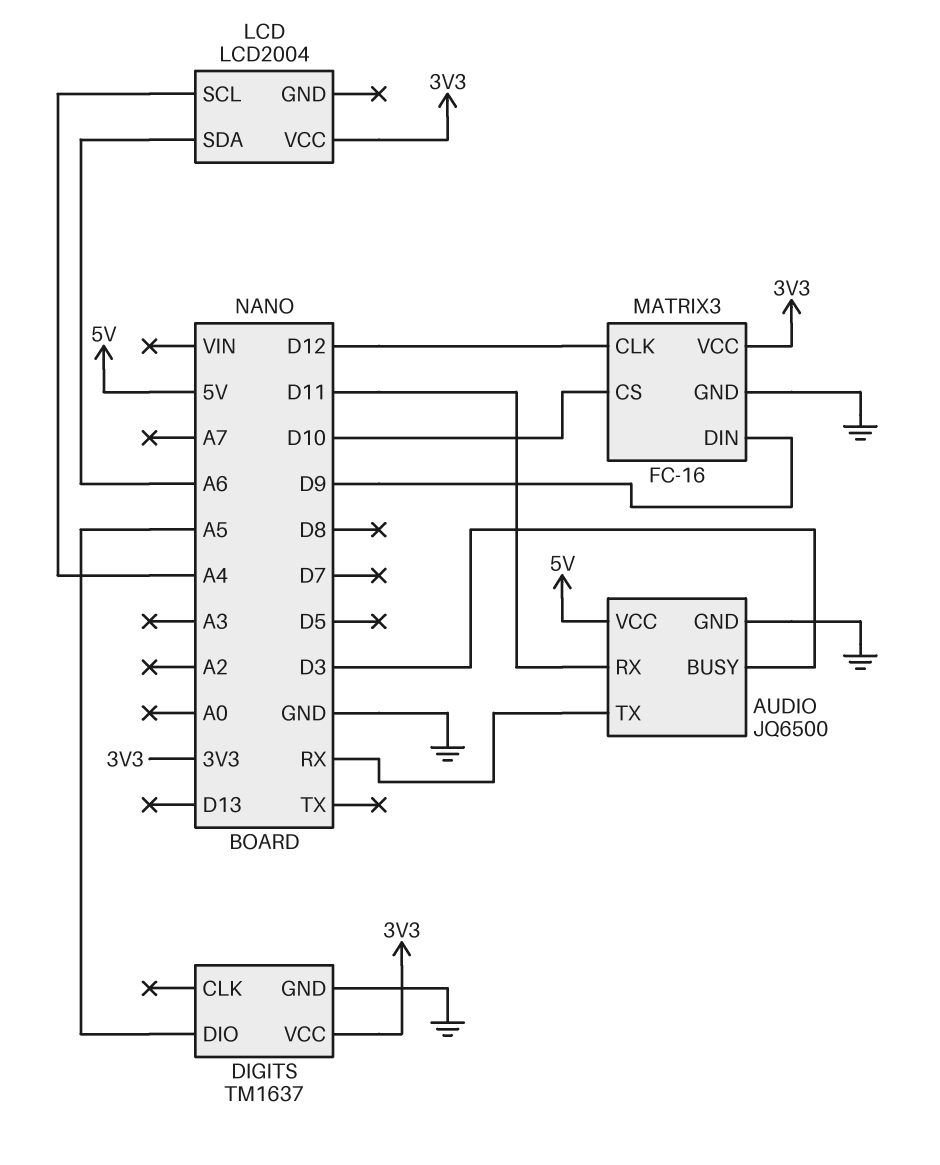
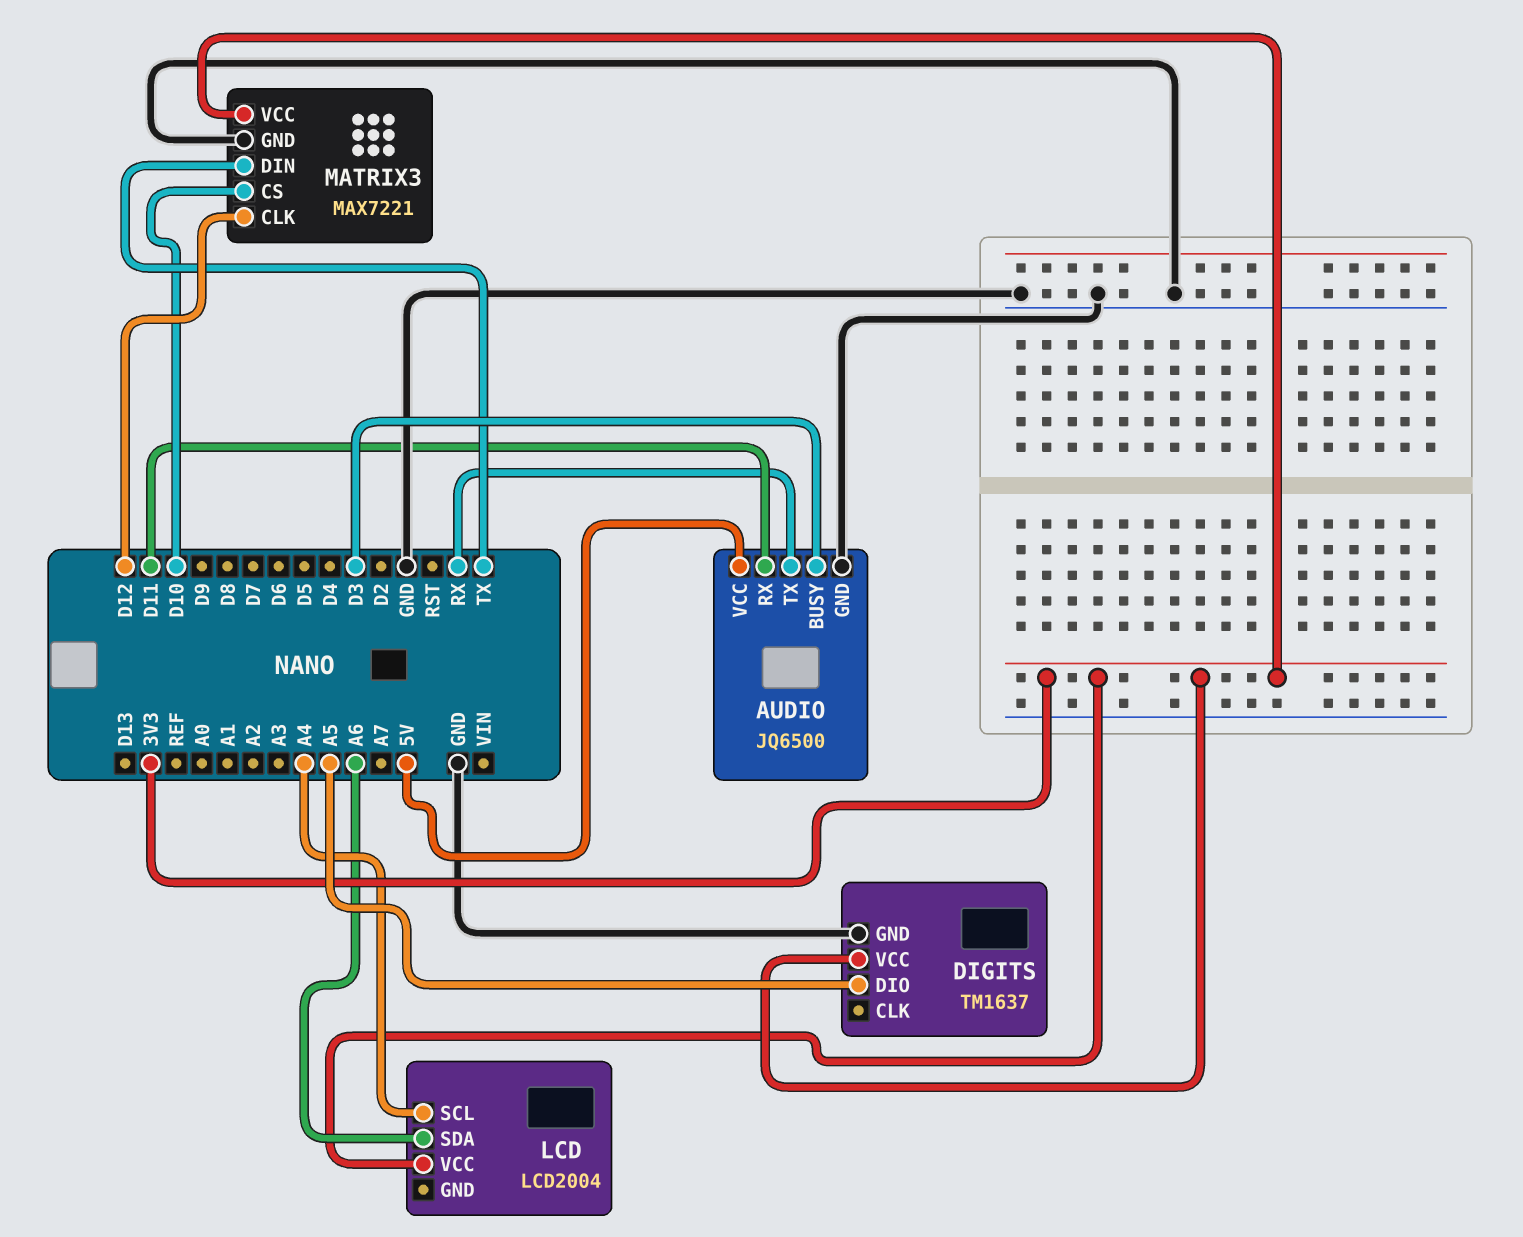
MATRIX3: FC-16 -> MAX7221
MATRIX3 pin DIN: D9 -> TX

